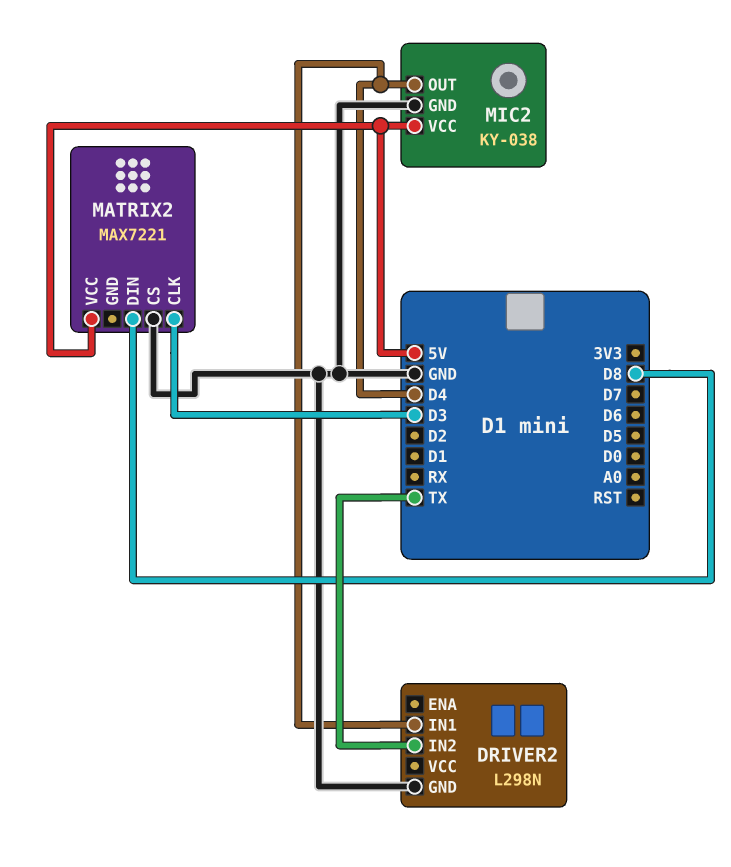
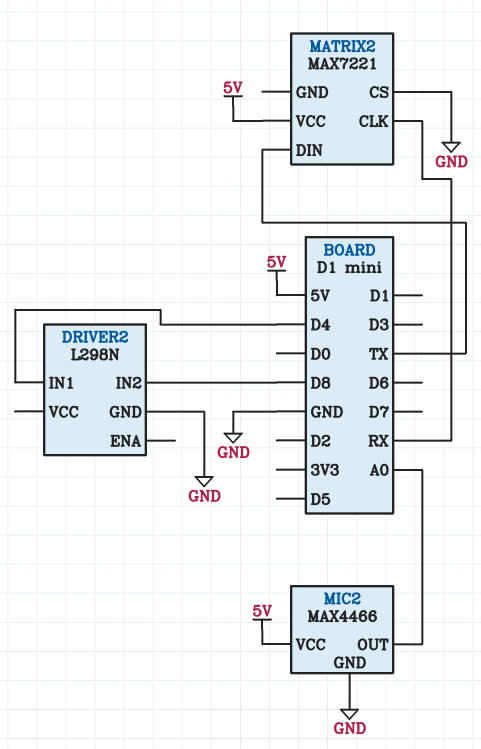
DRIVER2 pin IN2: TX -> D8
MATRIX2 pin CLK: D3 -> RX
MATRIX2 pin DIN: D8 -> TX
MIC2: KY-038 -> MAX4466
MIC2 pin OUT: D4 -> A0

